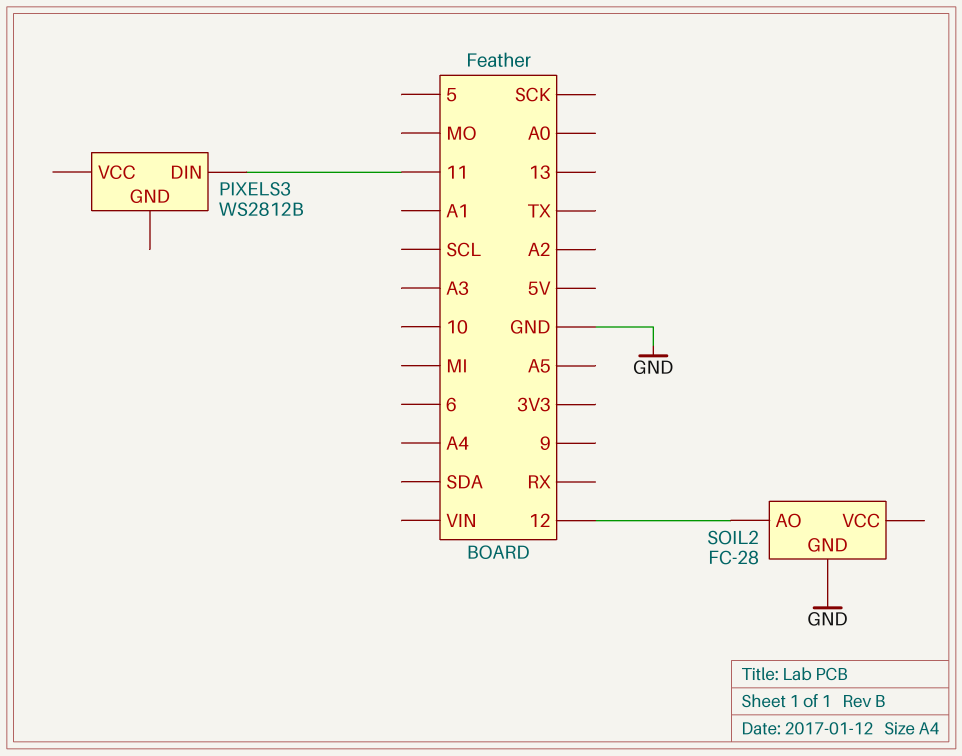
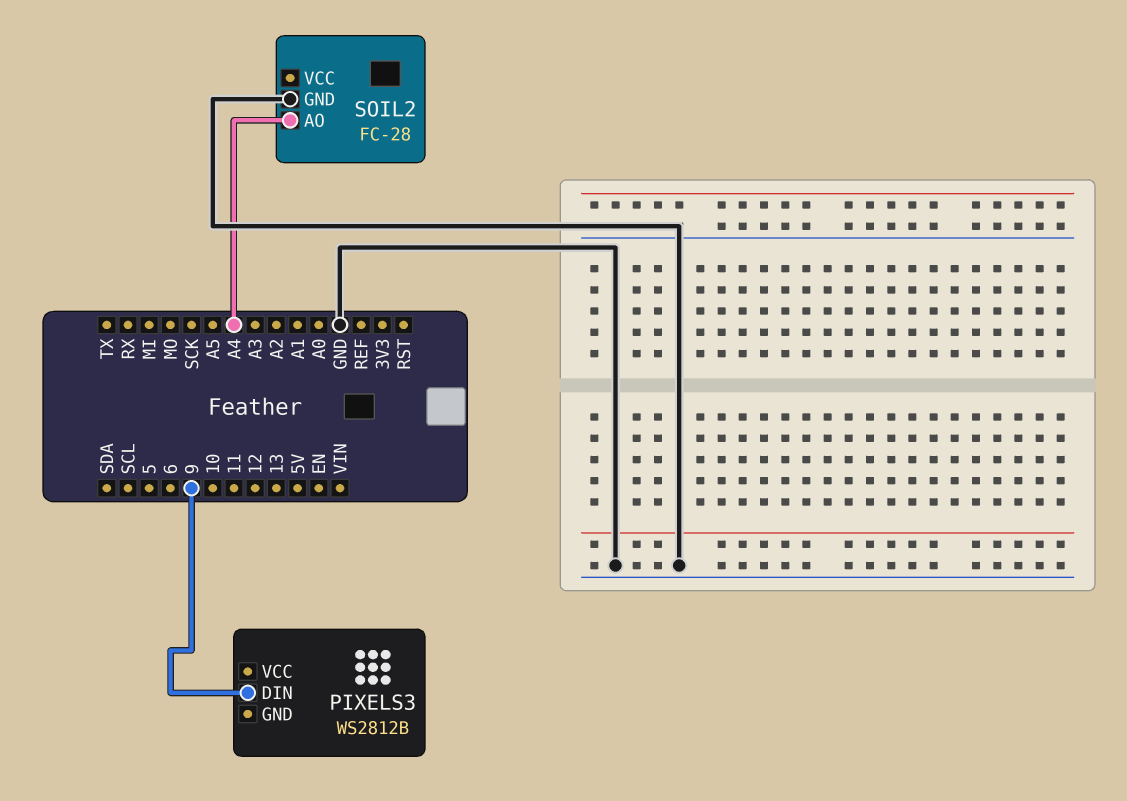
PIXELS3 pin DIN: 11 -> 9
SOIL2 pin AO: 12 -> A4

